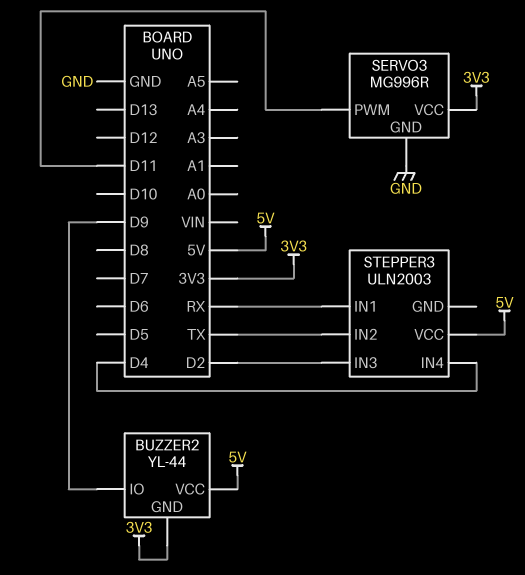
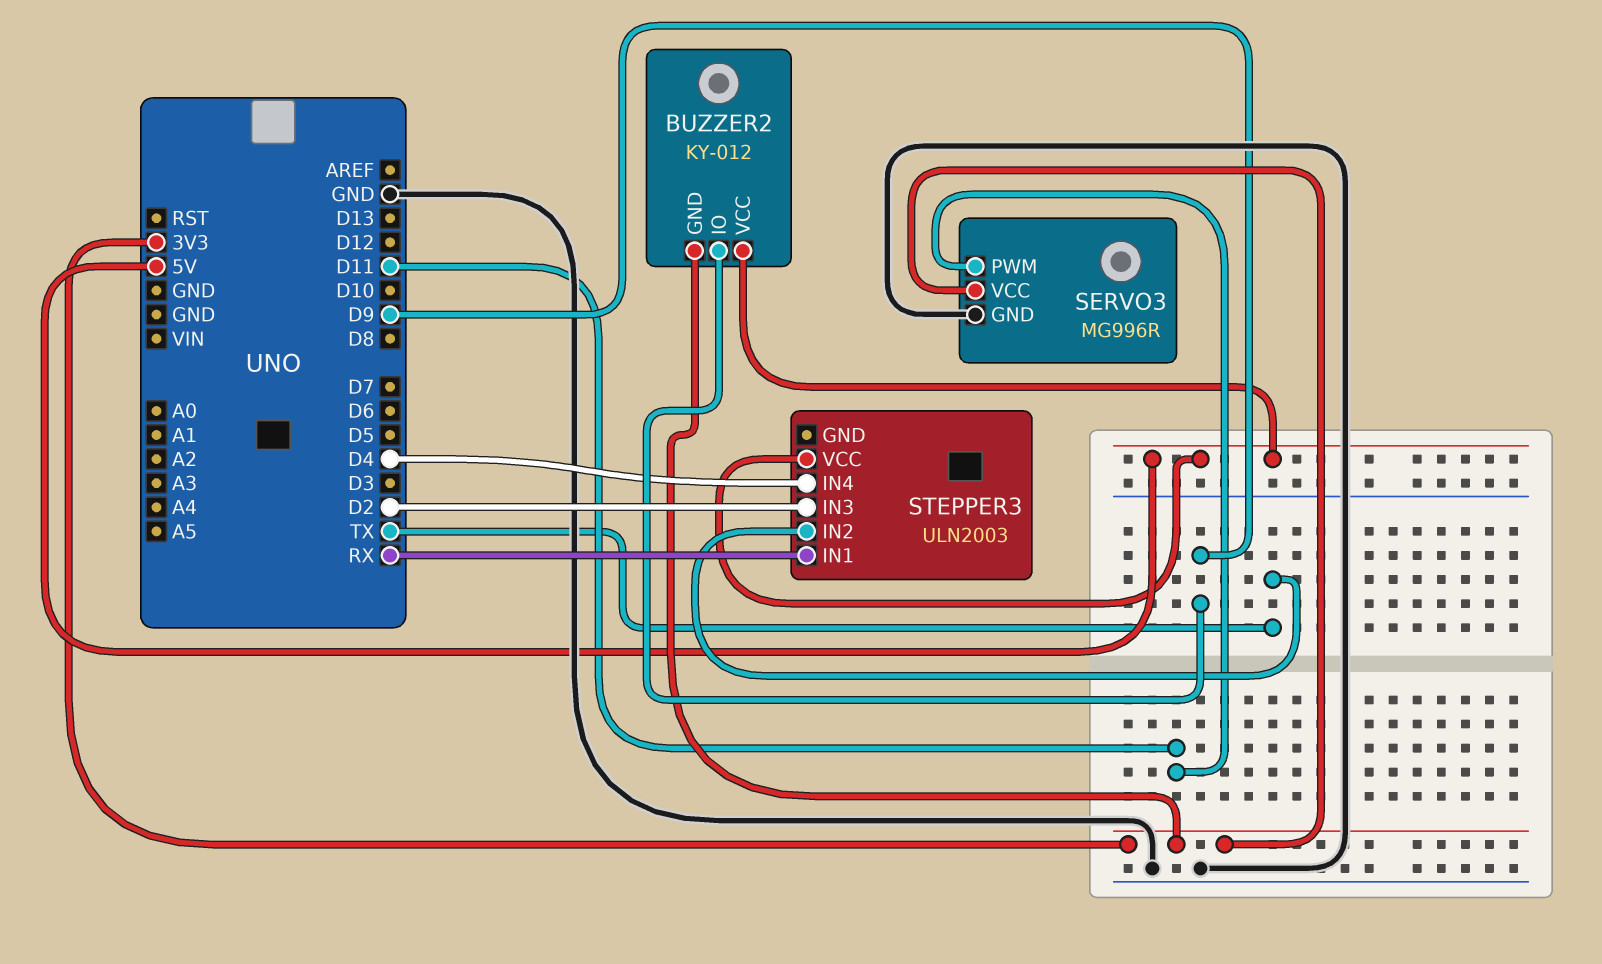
BUZZER2: YL-44 -> KY-012

